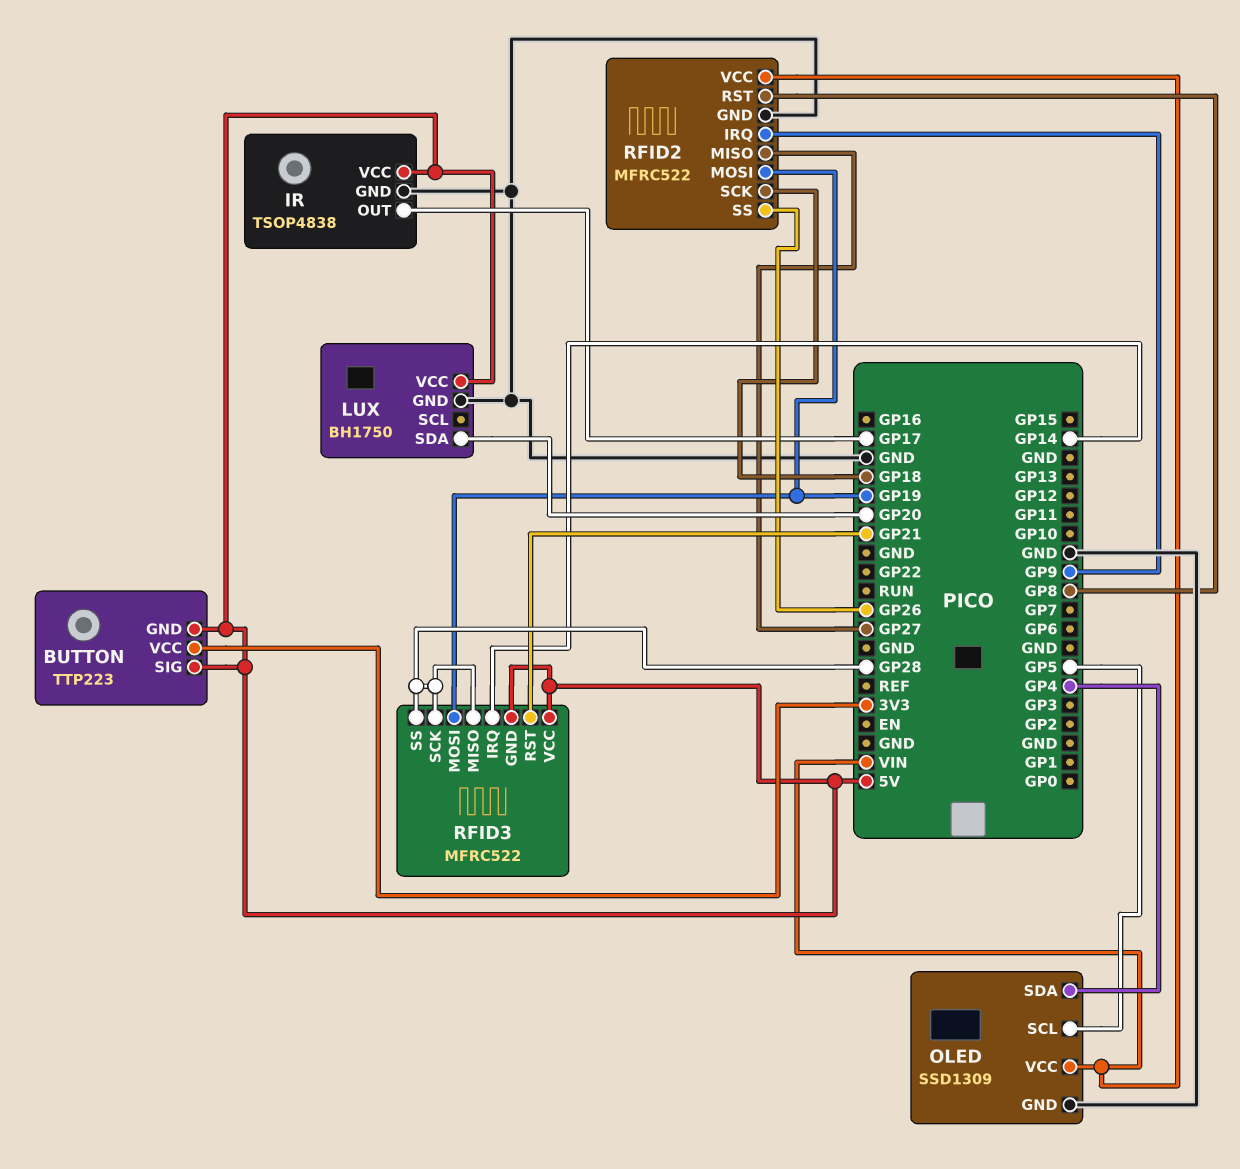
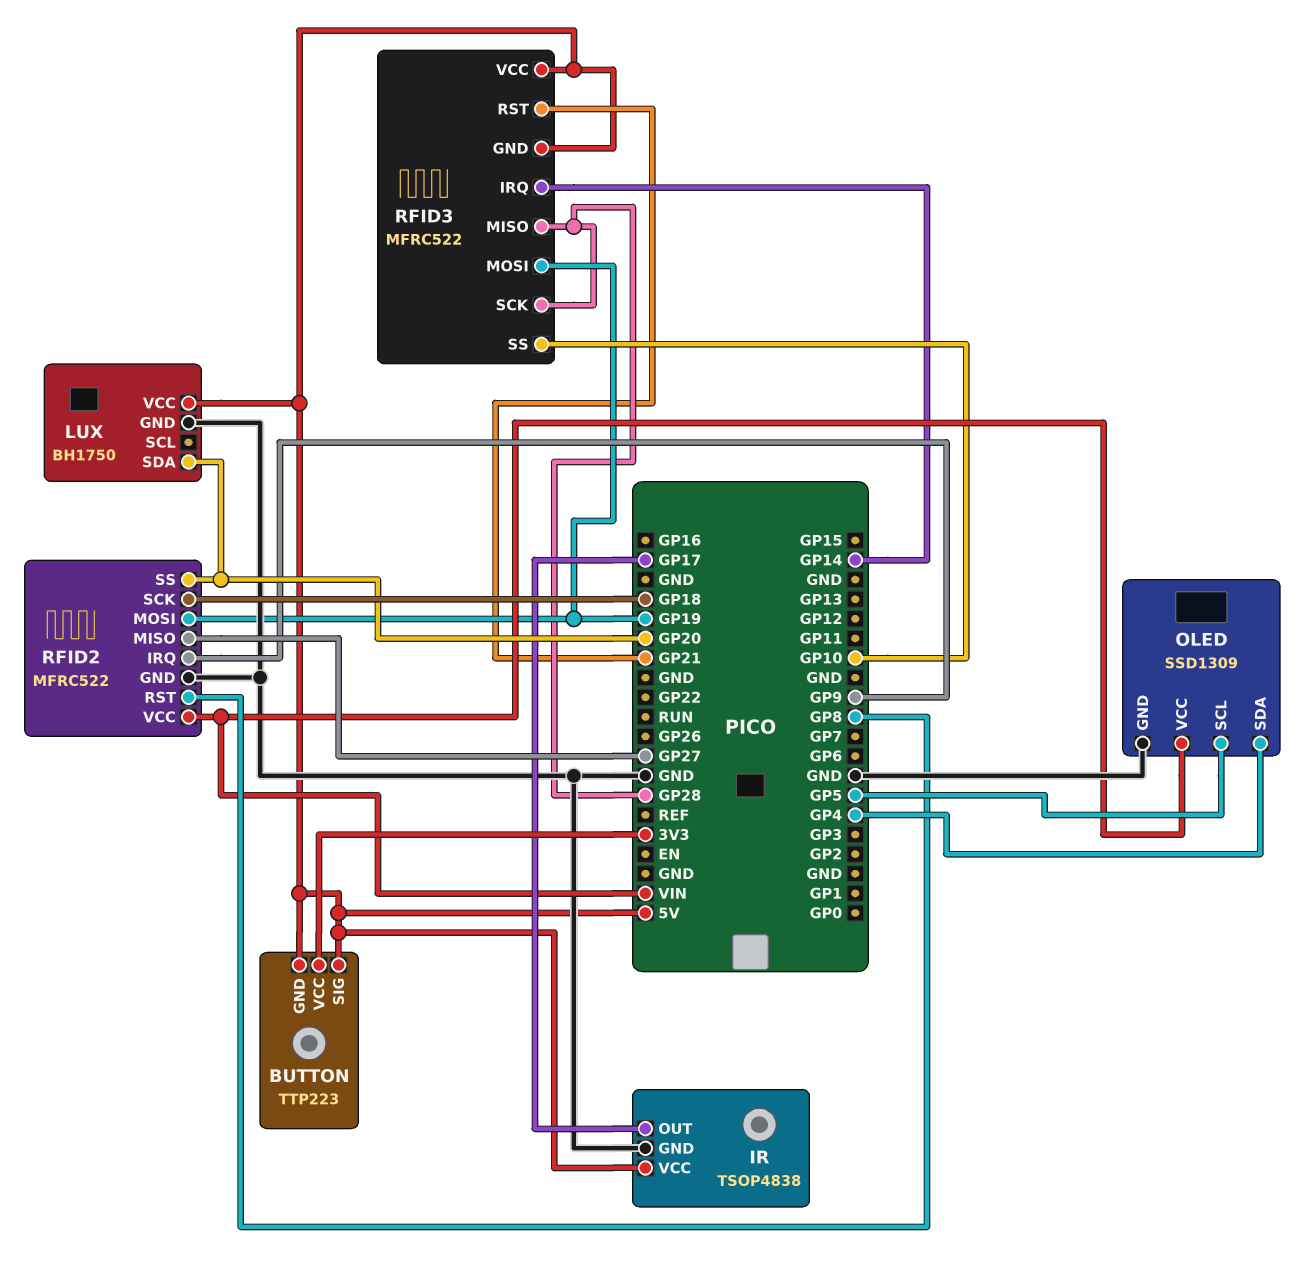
RFID2 pin SS: GP26 -> GP20
RFID3 pin SS: GP28 -> GP10

